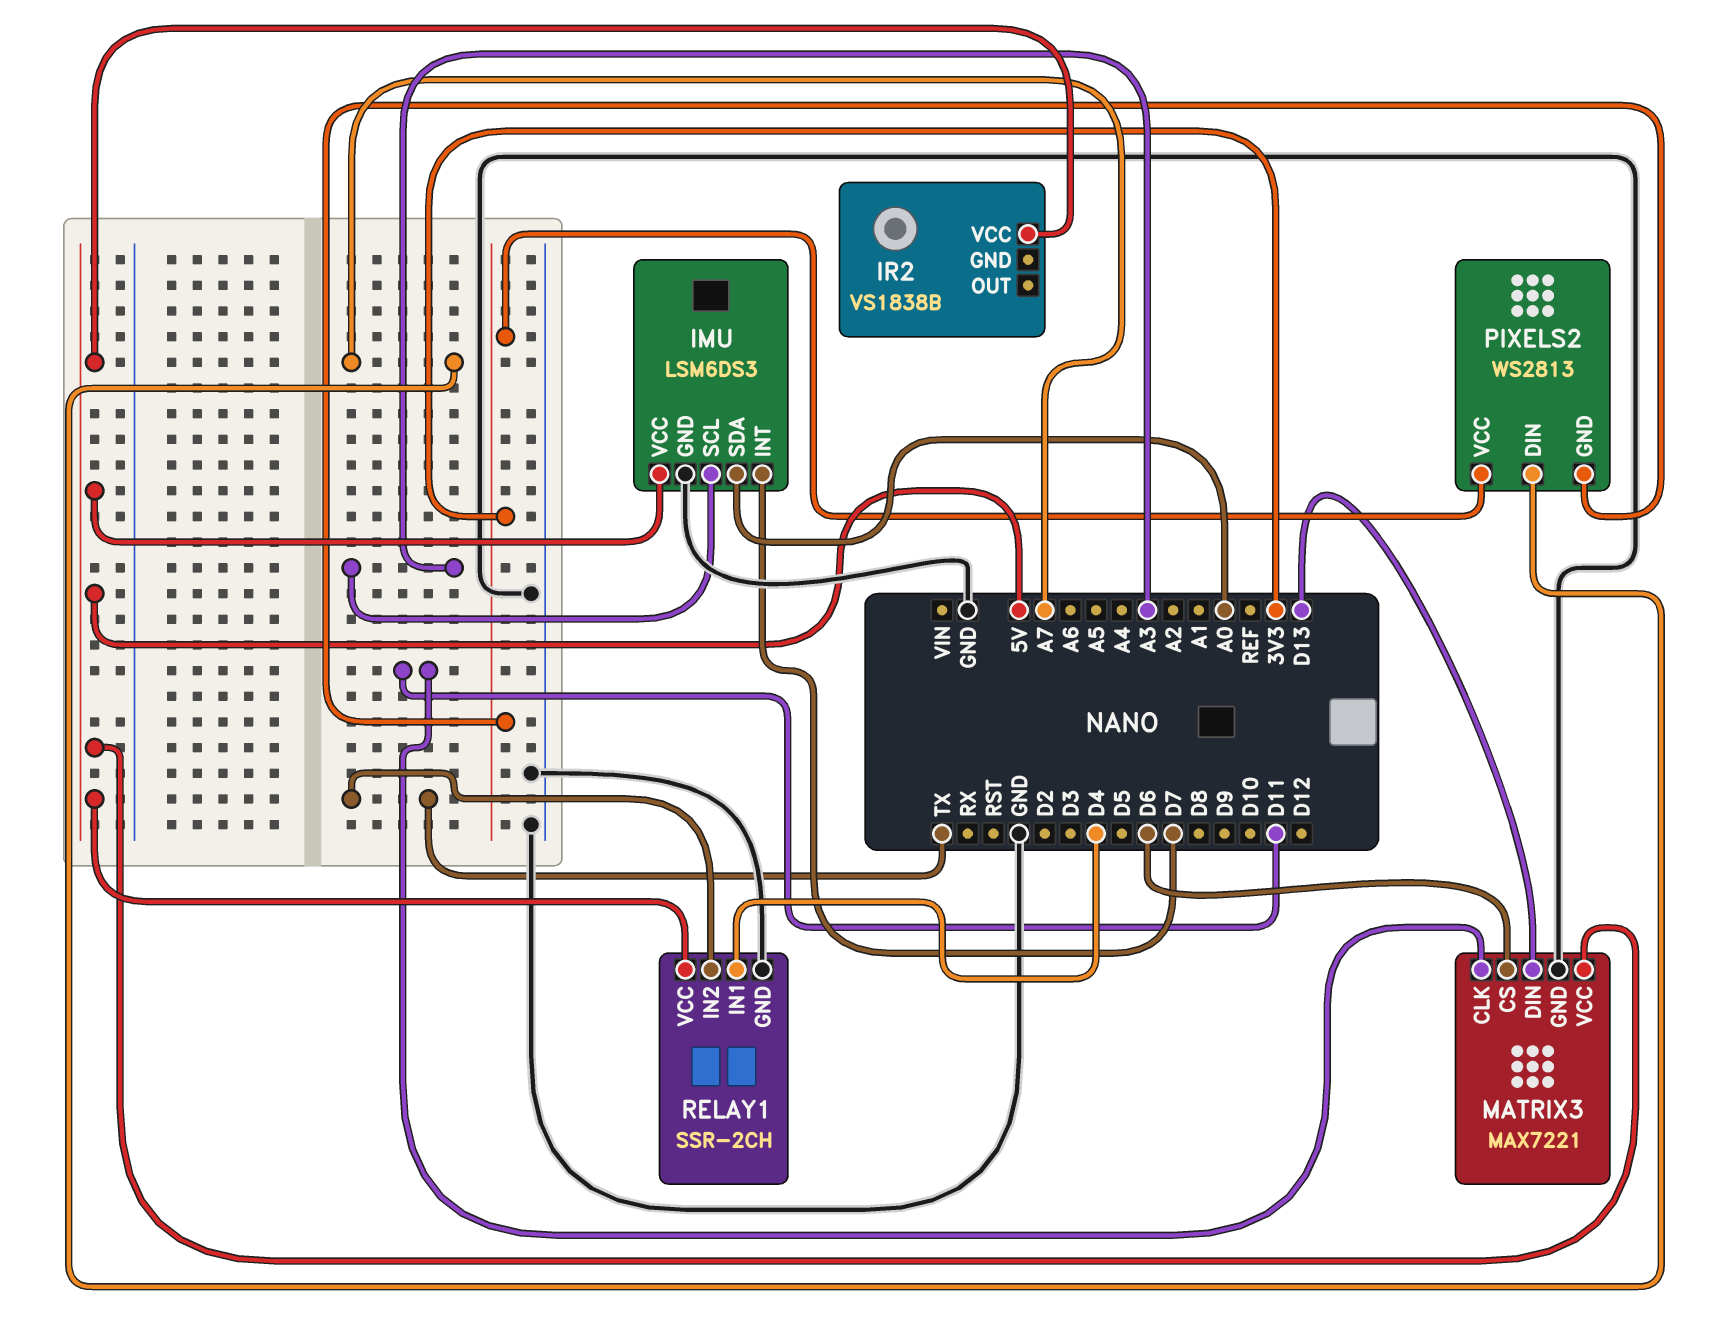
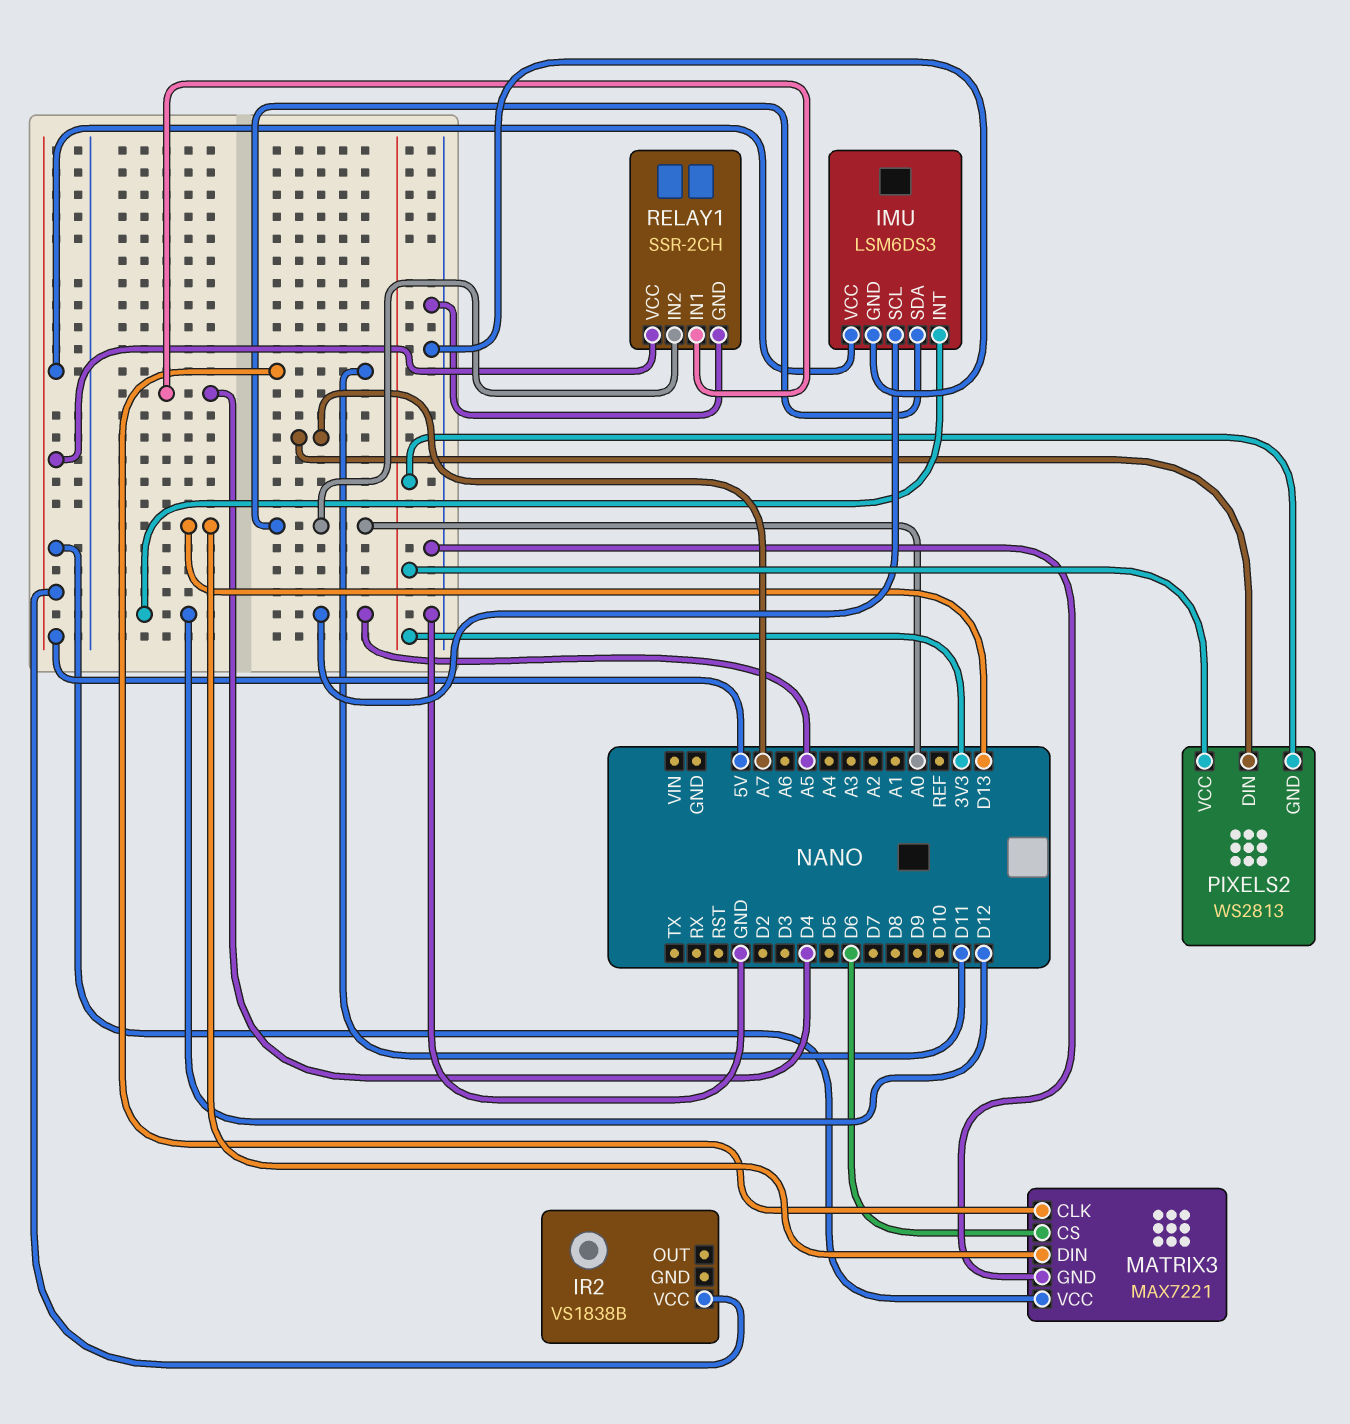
IMU pin INT: D7 -> D12
IMU pin SCL: A3 -> A5
RELAY1 pin IN2: TX -> A0

